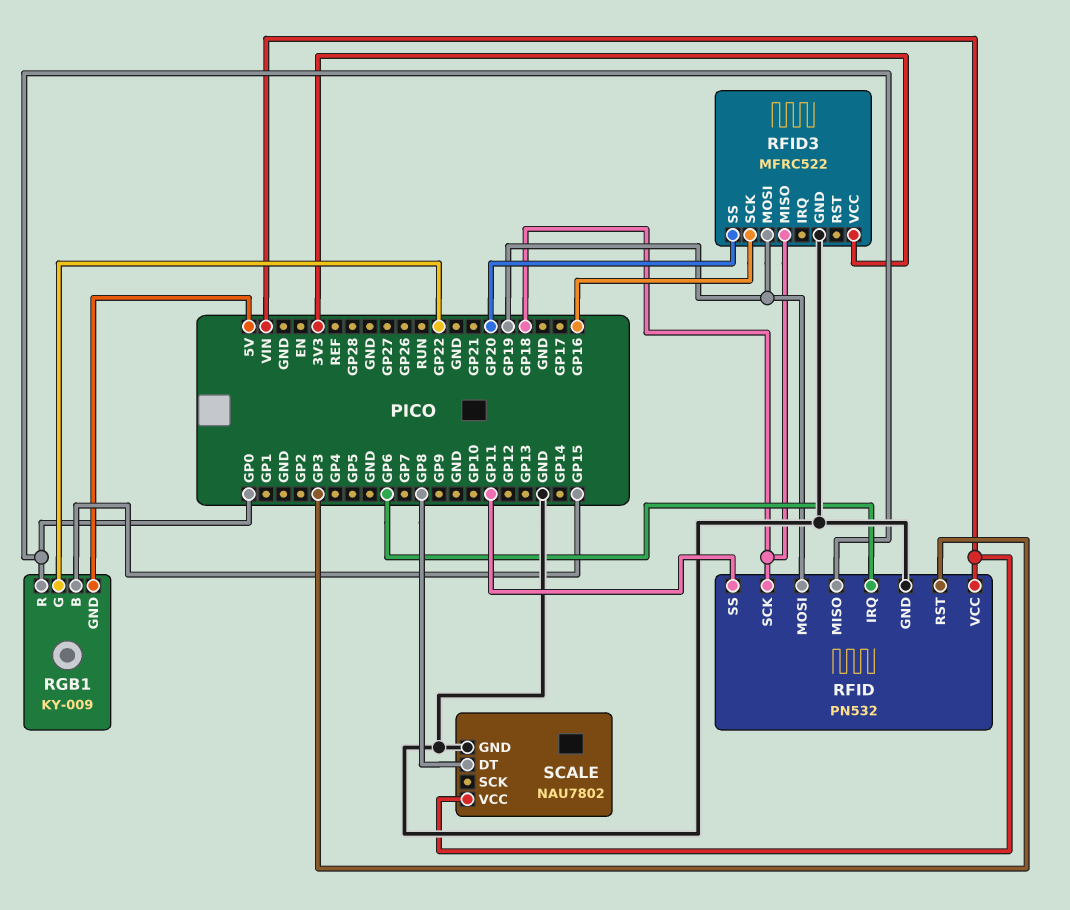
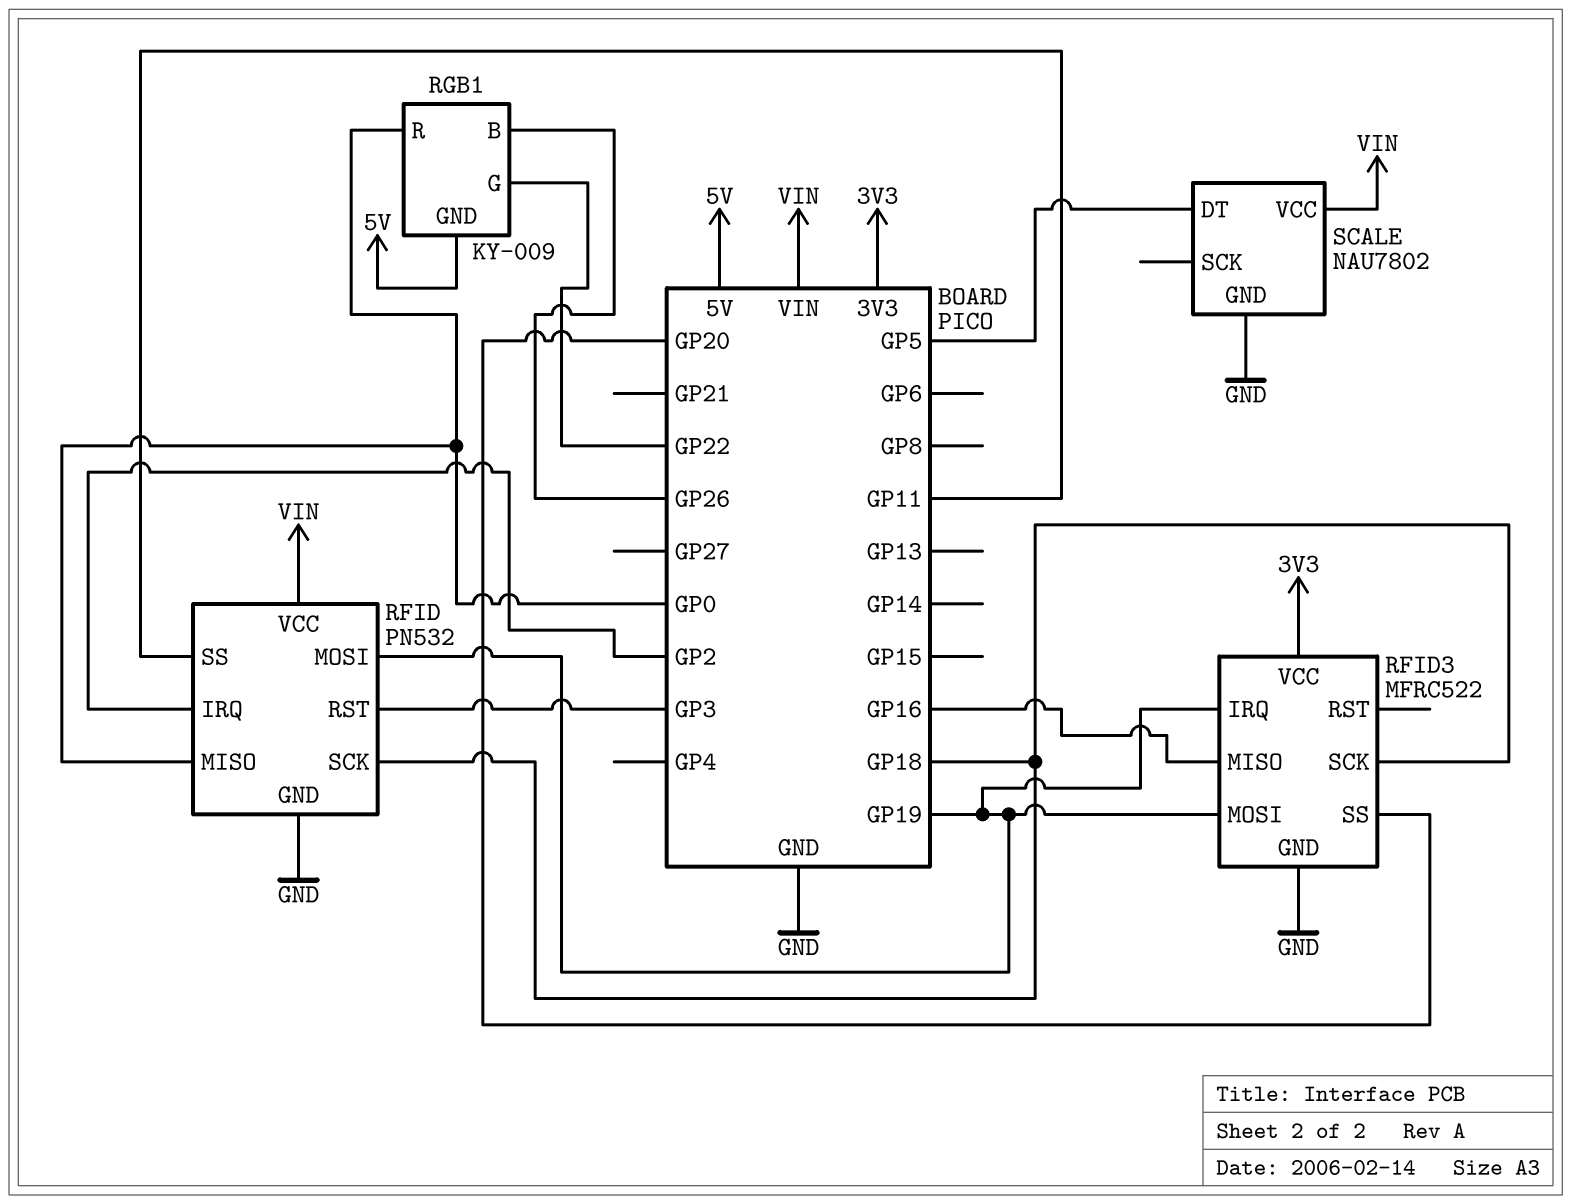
RFID pin IRQ: GP6 -> GP2
RFID3 pin IRQ: none -> GP19
RFID3 pin MISO: GP18 -> GP16
RFID3 pin SCK: GP16 -> GP18
RGB1 pin B: GP15 -> GP26
SCALE pin DT: GP8 -> GP5

